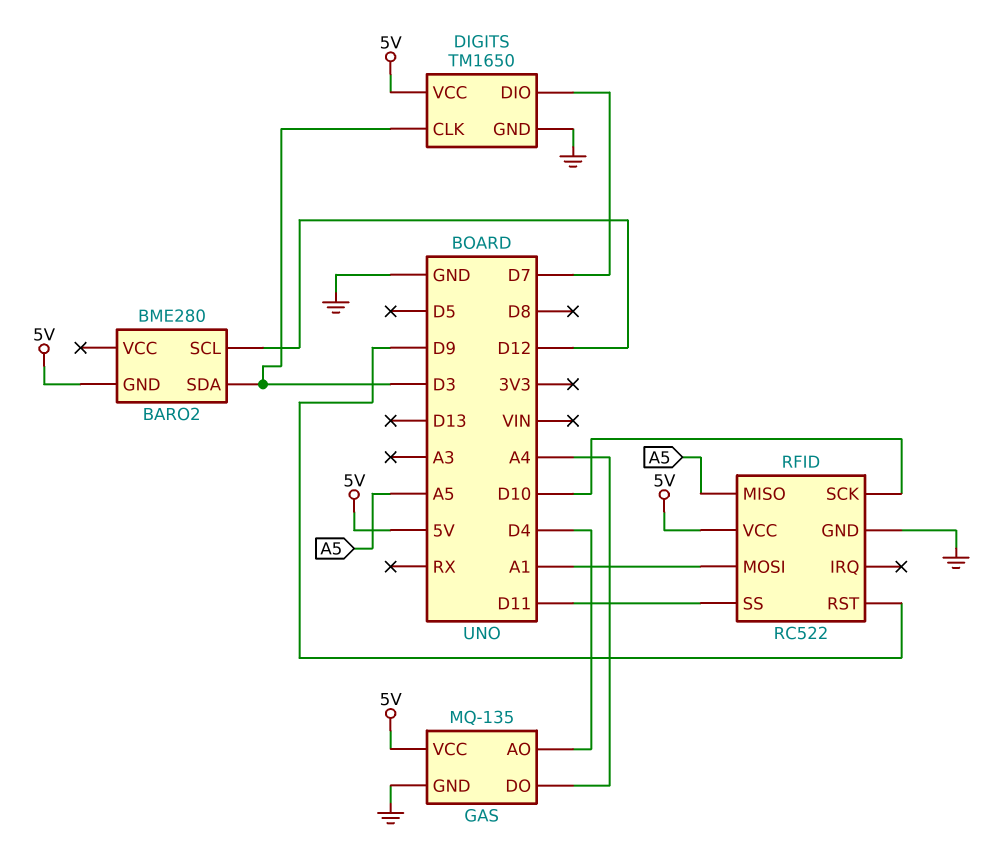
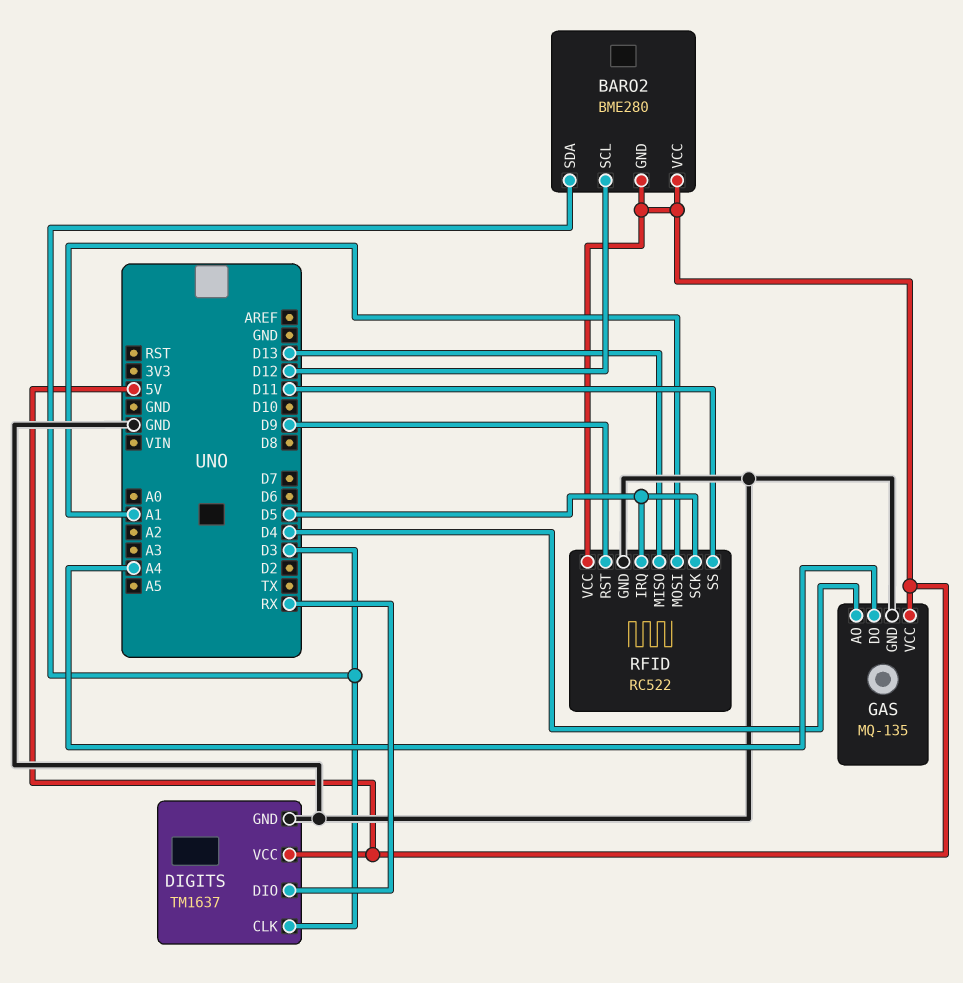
BARO2 pin VCC: none -> 5V
DIGITS: TM1650 -> TM1637
DIGITS pin DIO: D7 -> RX
RFID pin IRQ: none -> D5
RFID pin MISO: A5 -> D13
RFID pin SCK: D10 -> D5

